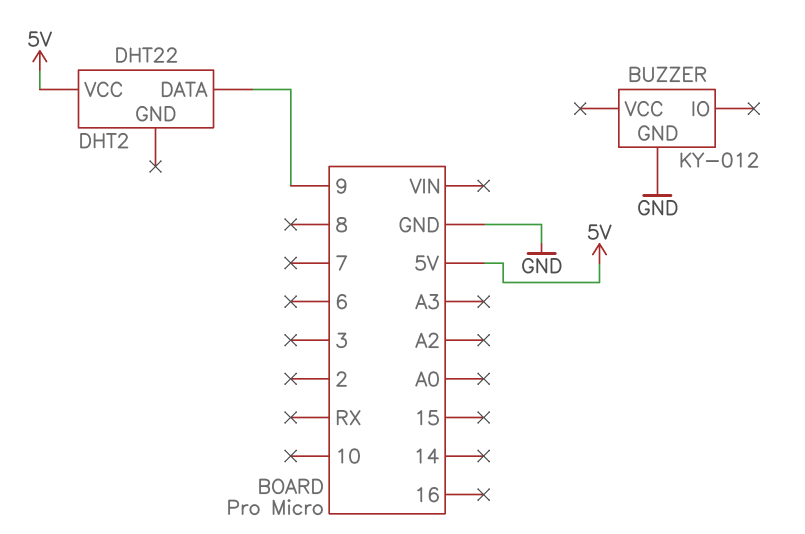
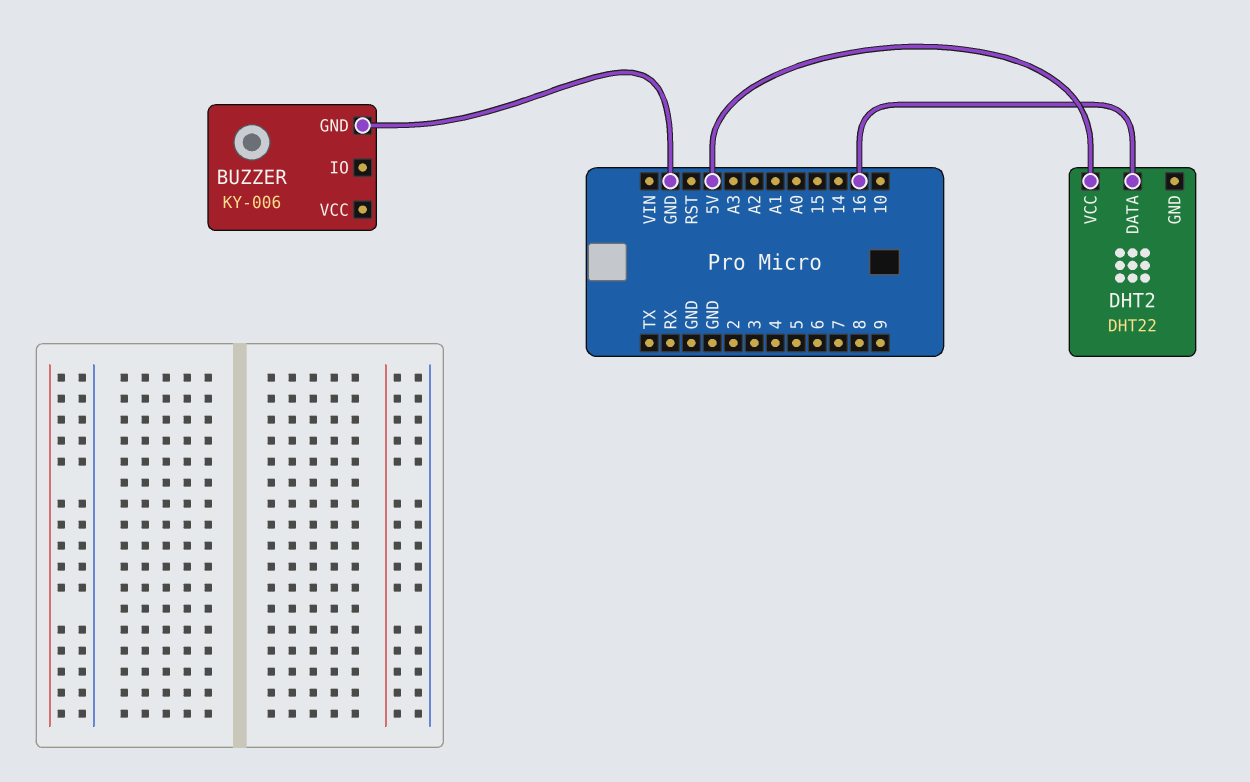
BUZZER: KY-012 -> KY-006
DHT2 pin DATA: 9 -> 16

